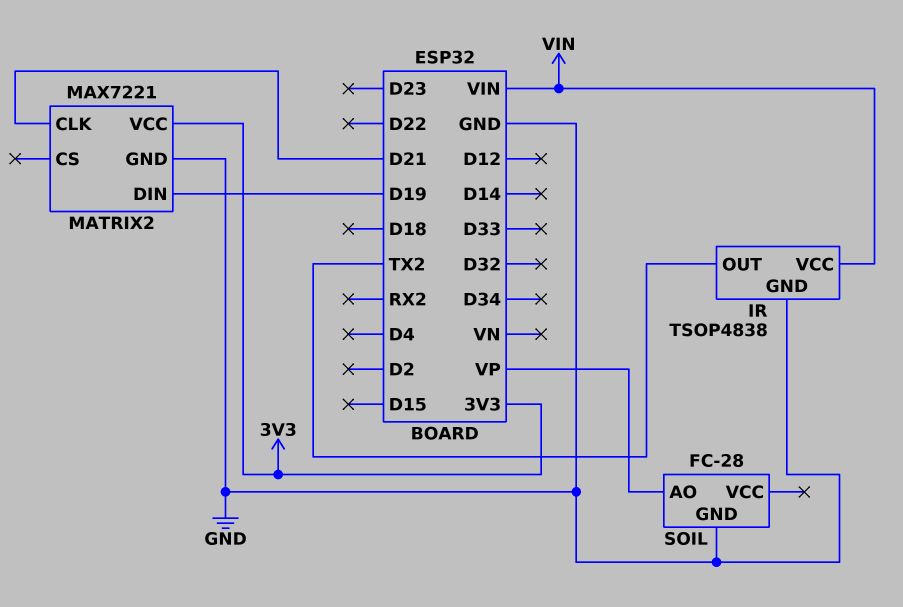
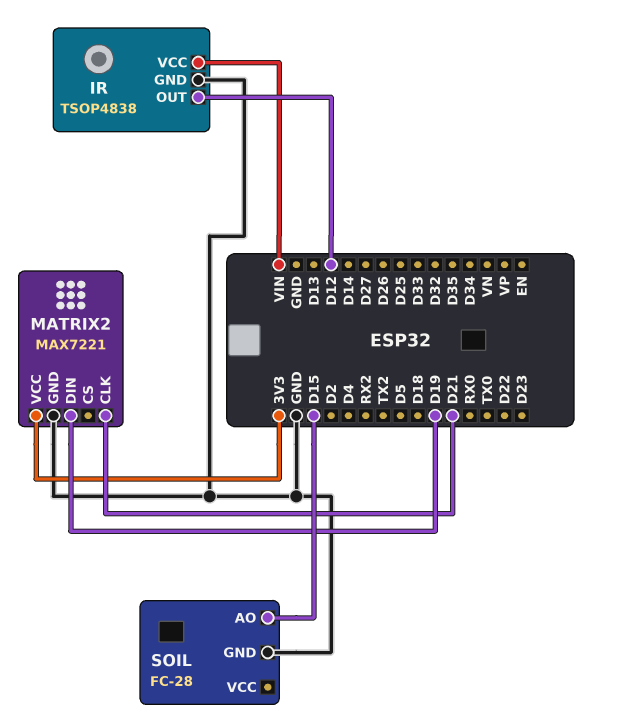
IR pin OUT: TX2 -> D12
SOIL pin AO: VP -> D15

